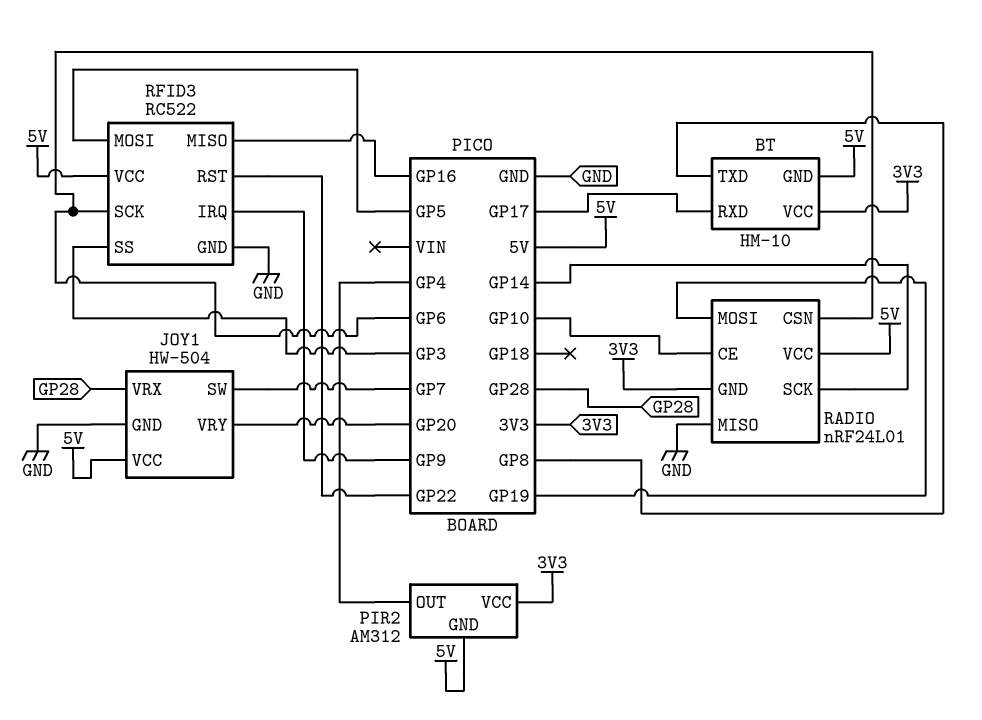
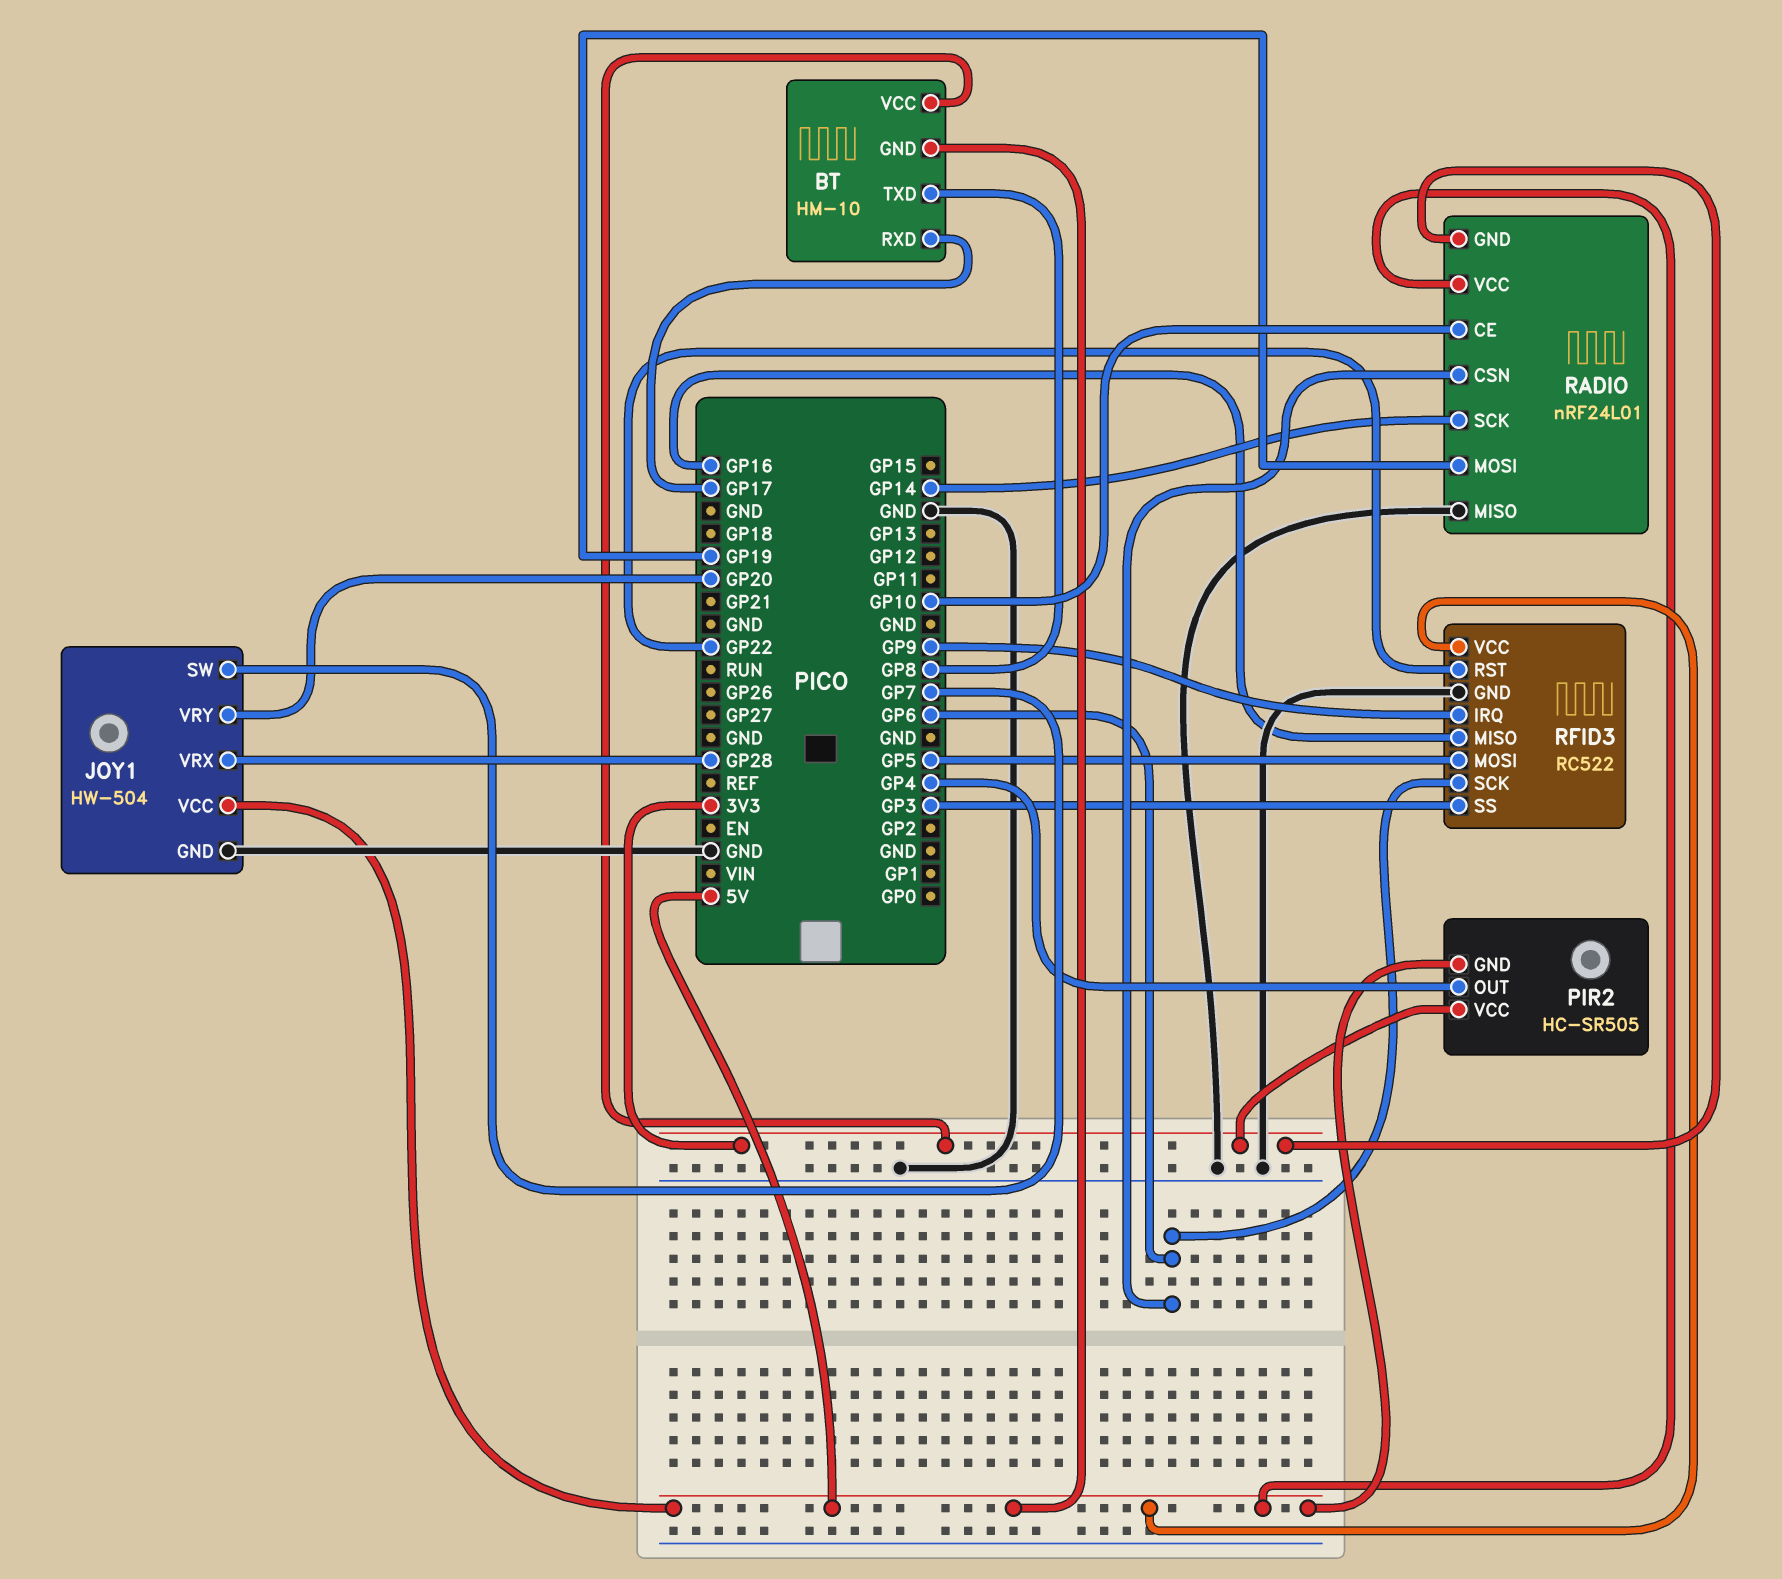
PIR2: AM312 -> HC-SR505

